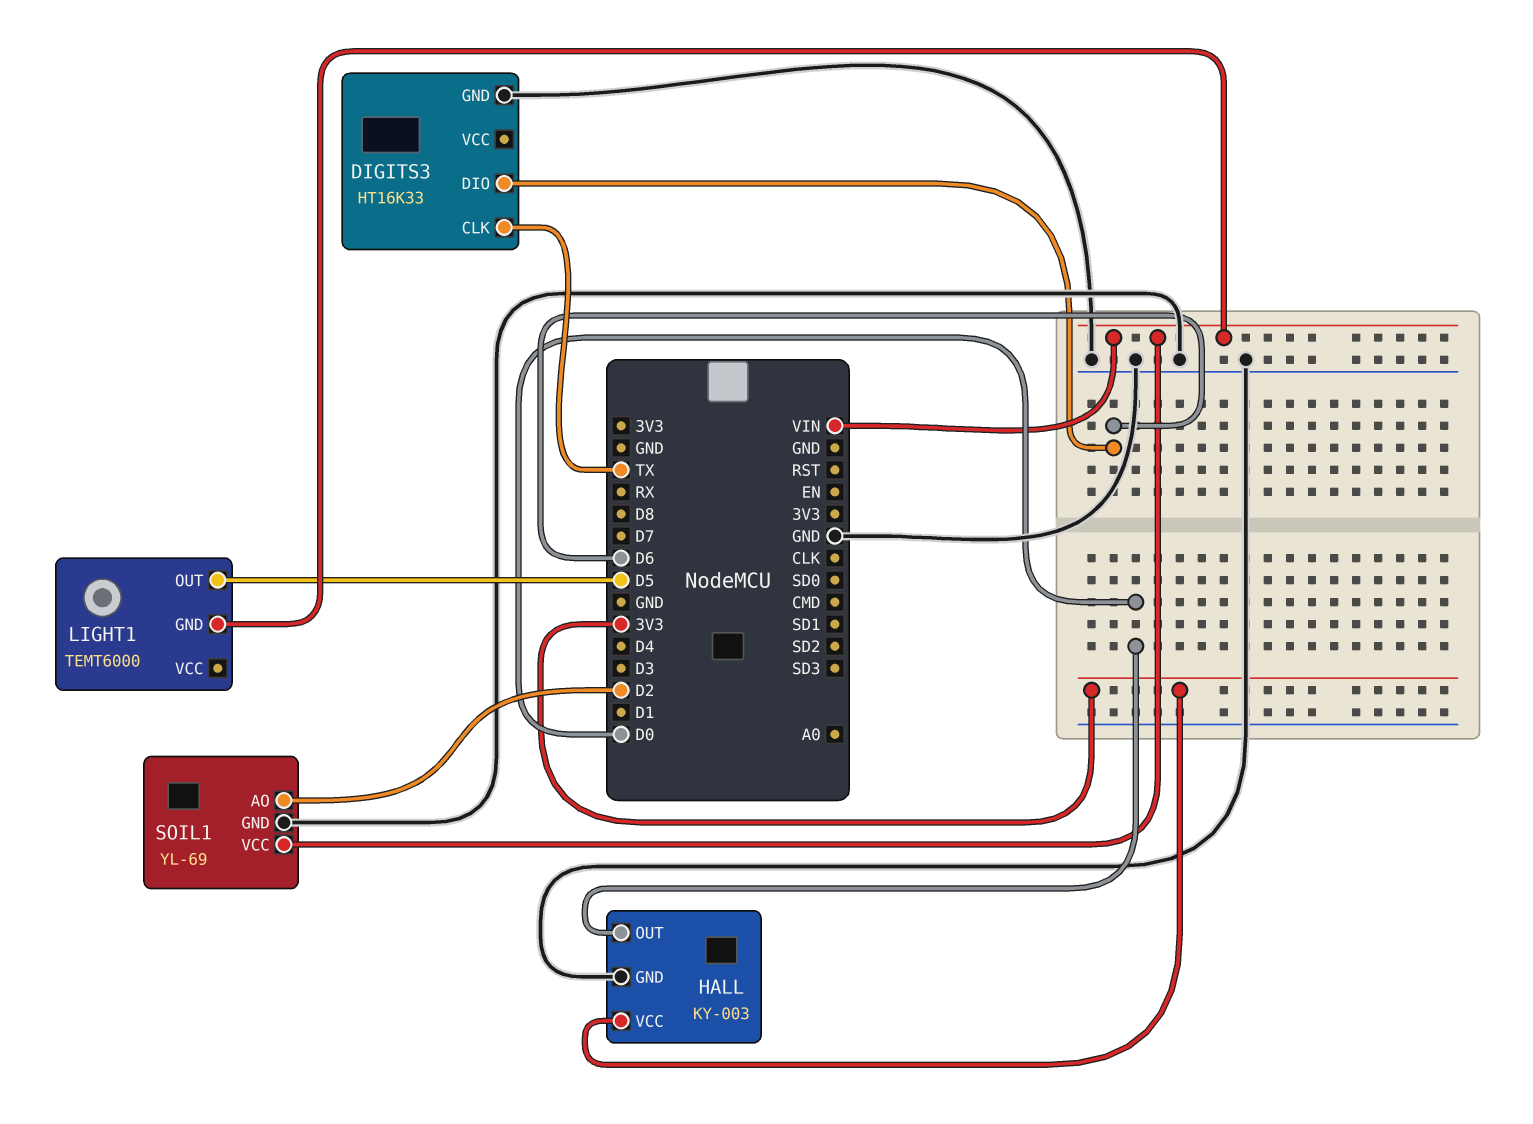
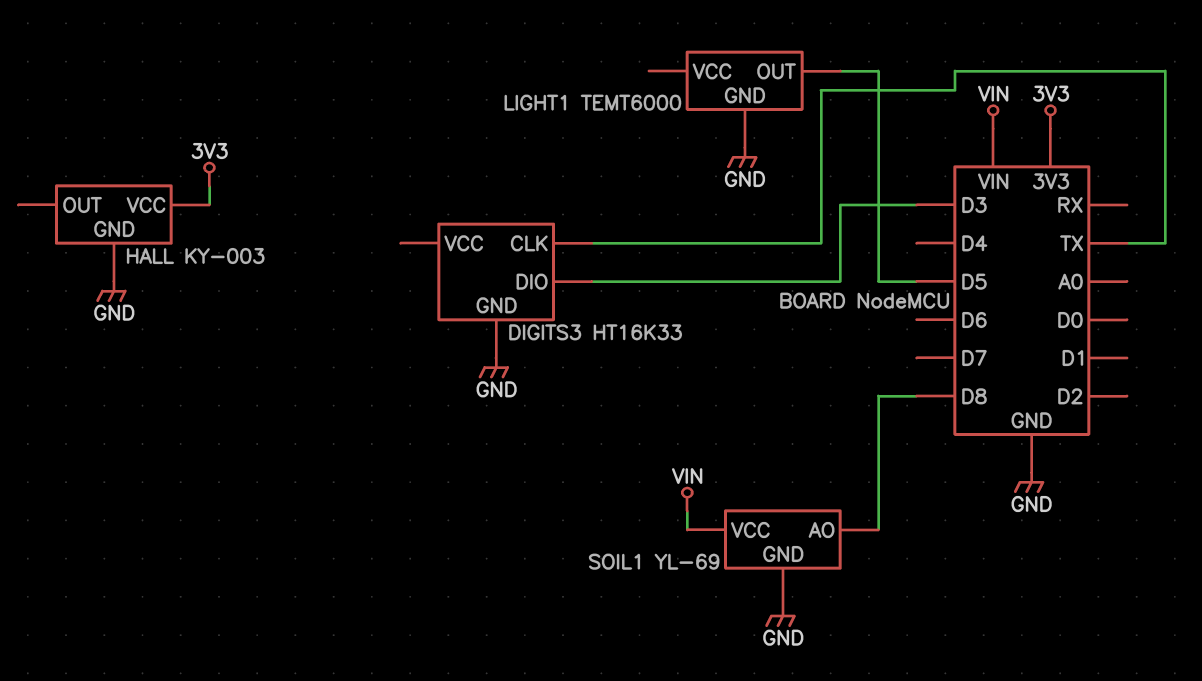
DIGITS3 pin DIO: D6 -> D3
HALL pin OUT: D0 -> none
LIGHT1 pin GND: VIN -> GND
SOIL1 pin AO: D2 -> D8

